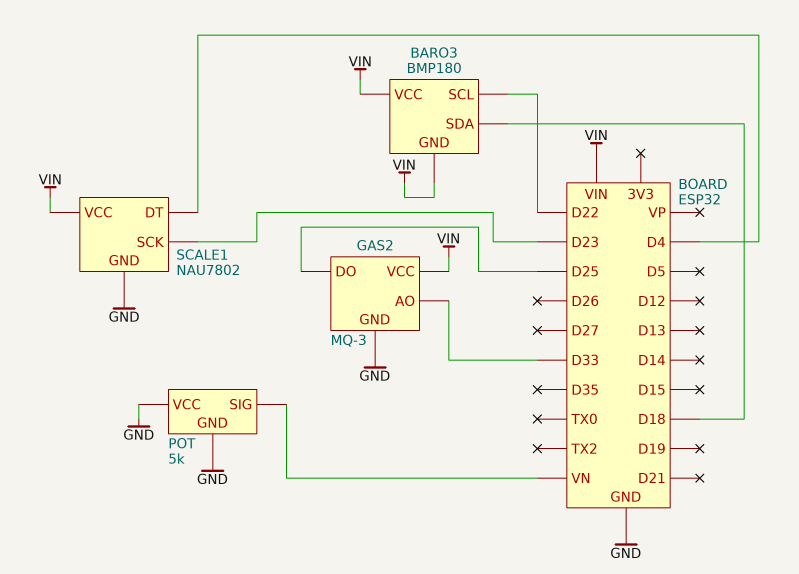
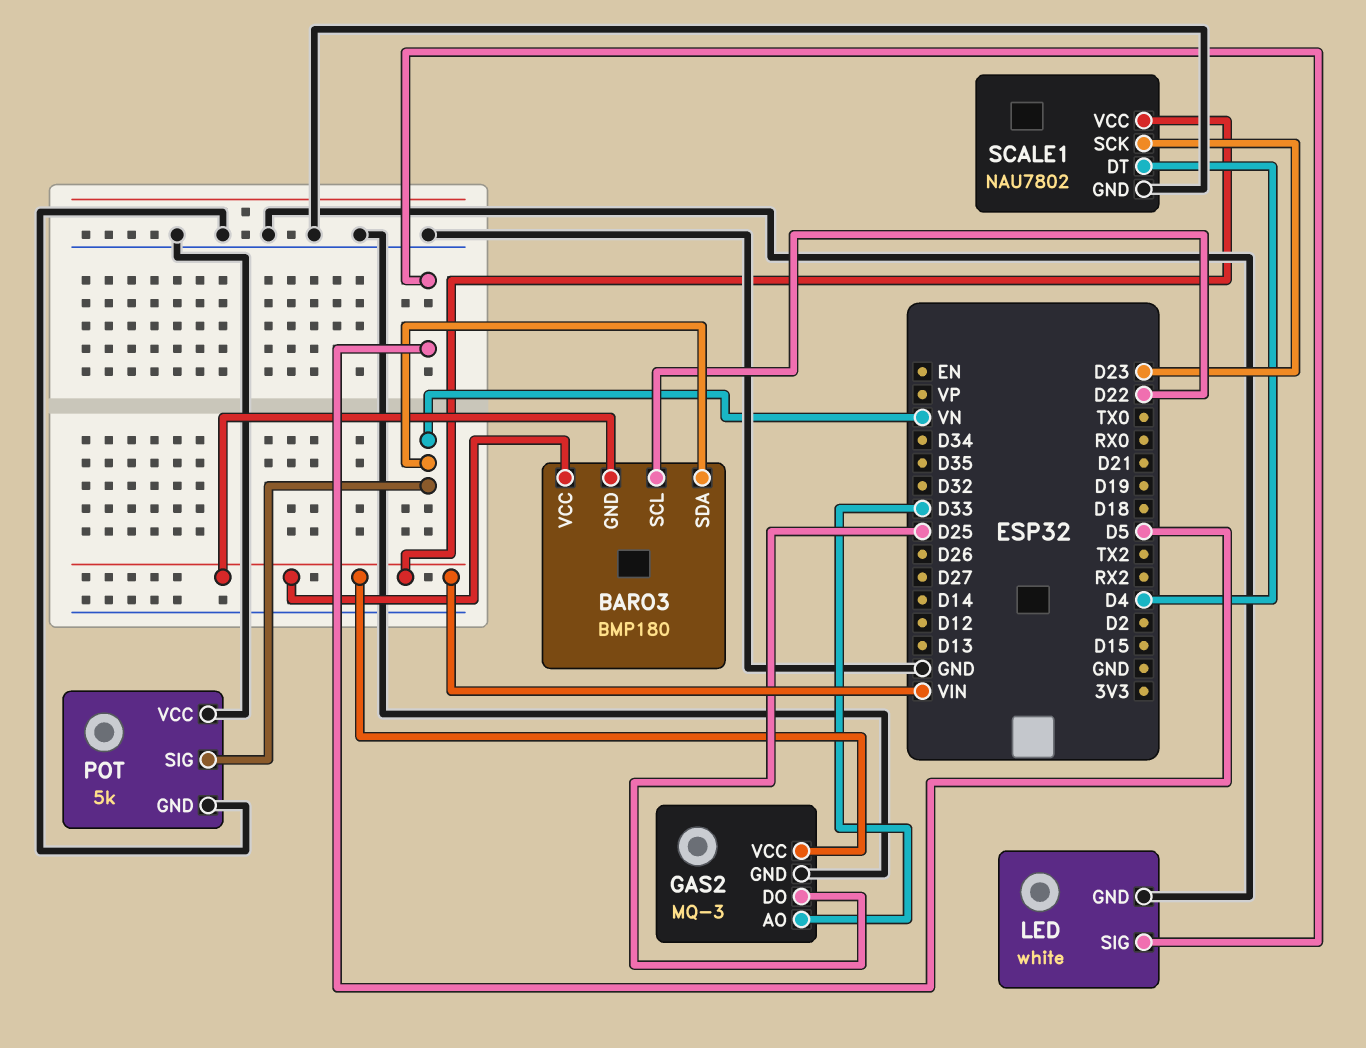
BARO3 pin SDA: D18 -> VN
LED: none -> white
LED pin GND: none -> GND
LED pin SIG: none -> D5

